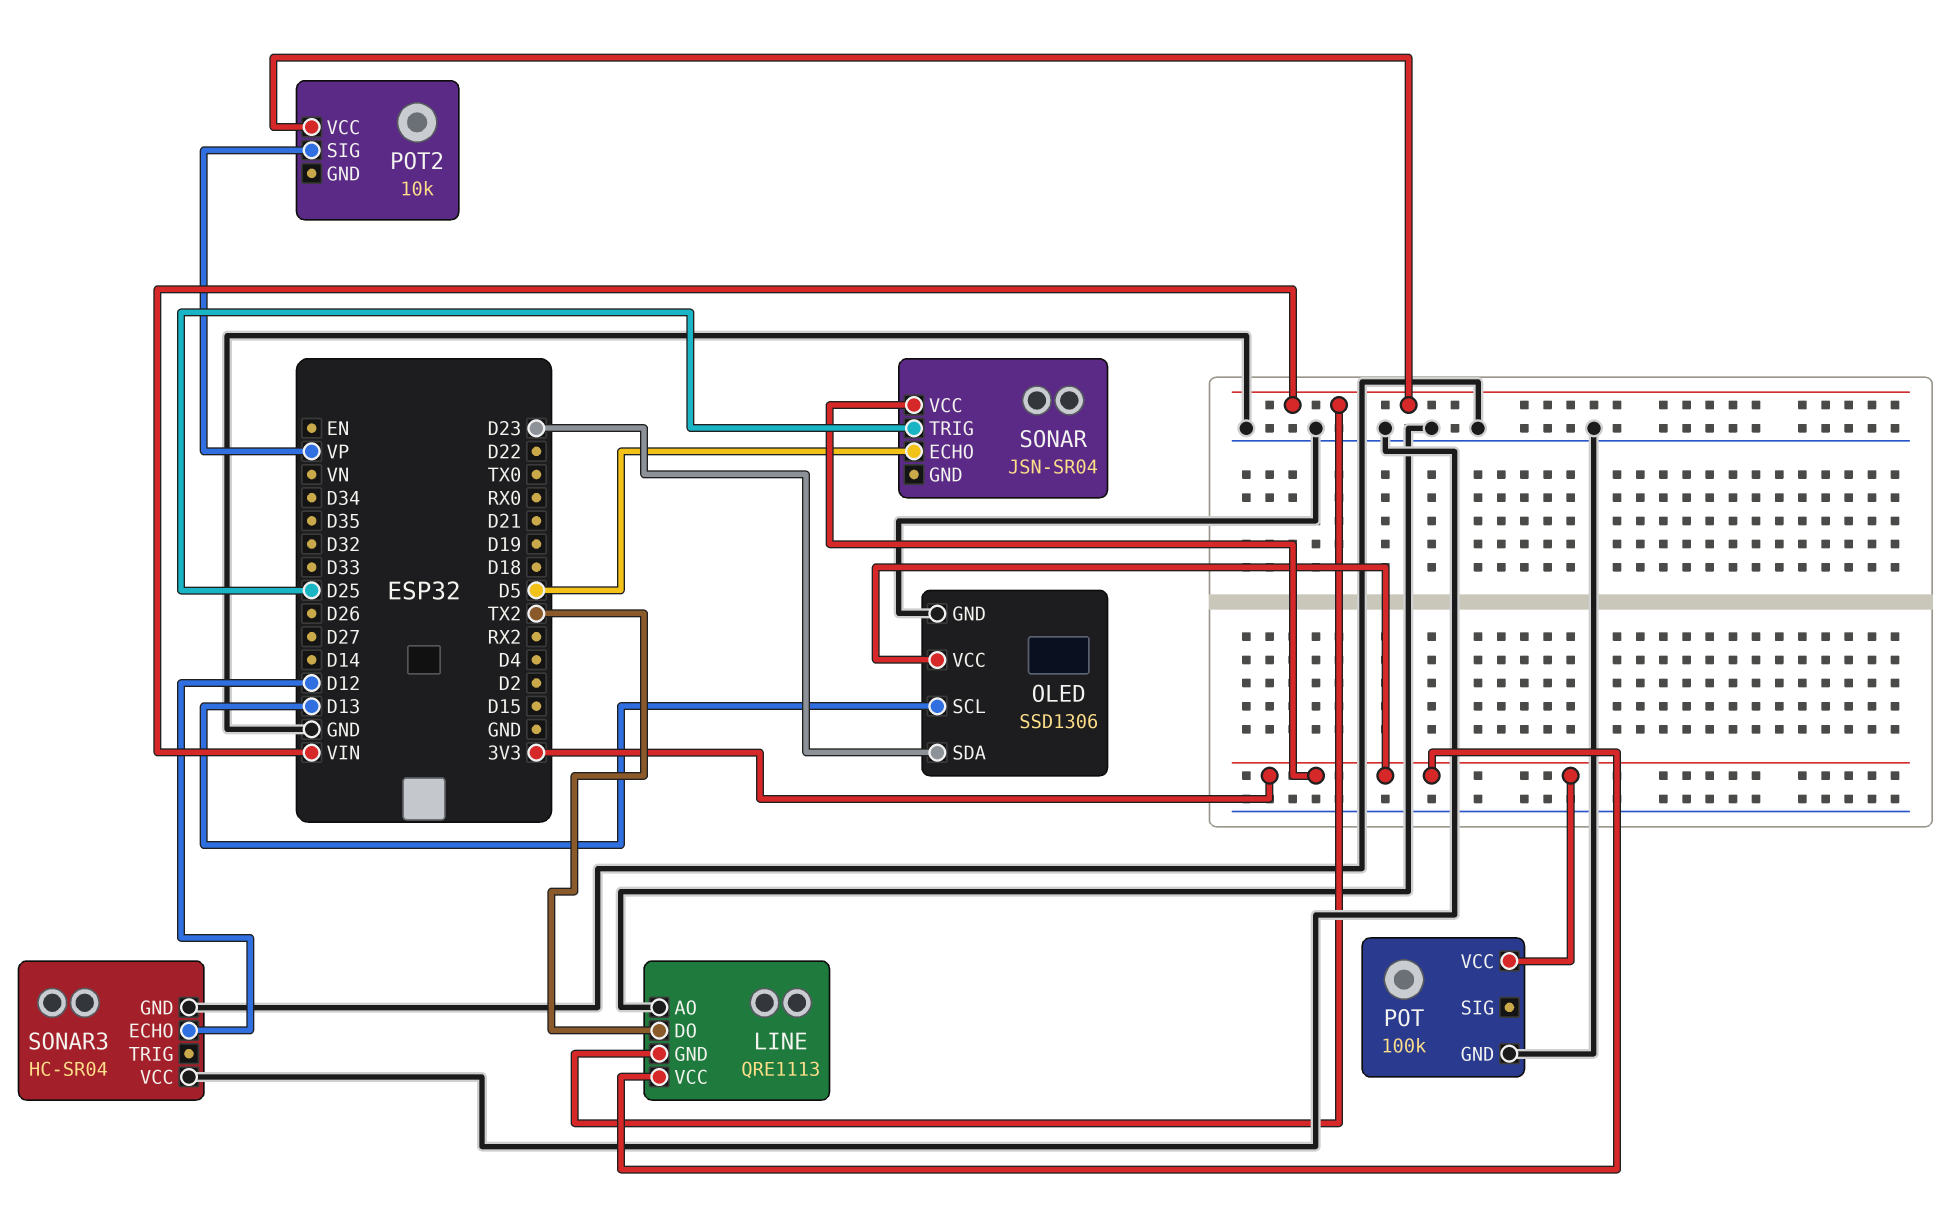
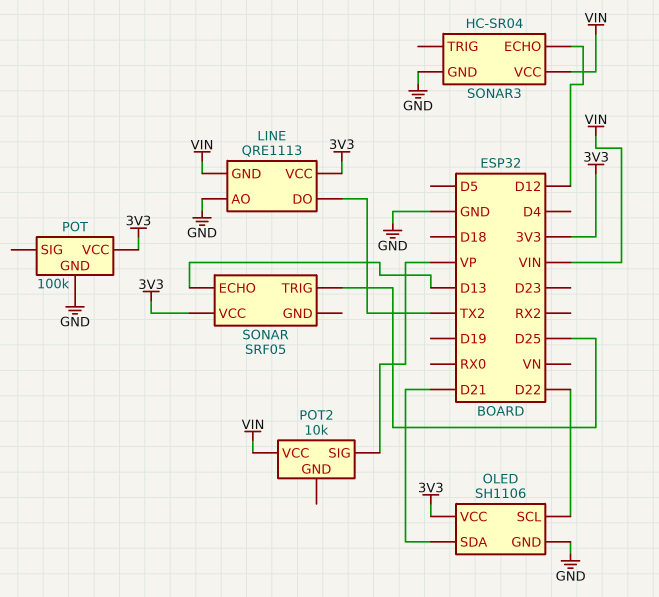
OLED: SSD1306 -> SH1106
OLED pin SCL: D13 -> D22
OLED pin SDA: D23 -> D21
SONAR: JSN-SR04 -> SRF05
SONAR pin ECHO: D5 -> D13
SONAR3 pin VCC: GND -> VIN

